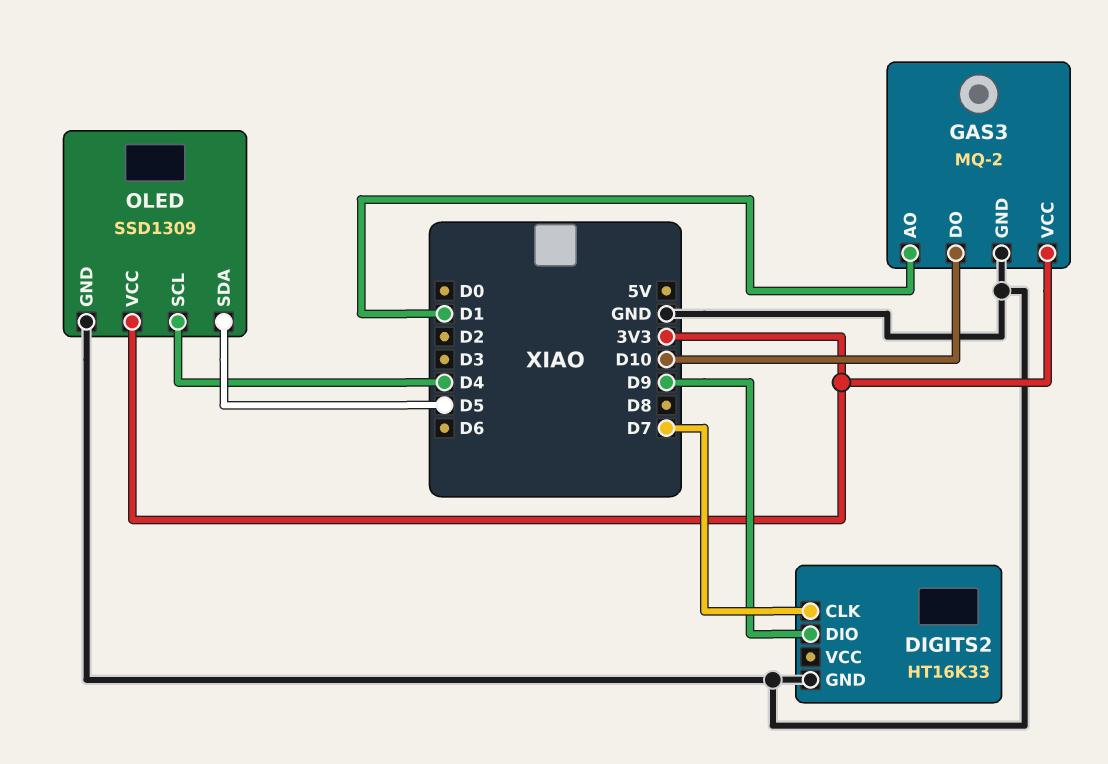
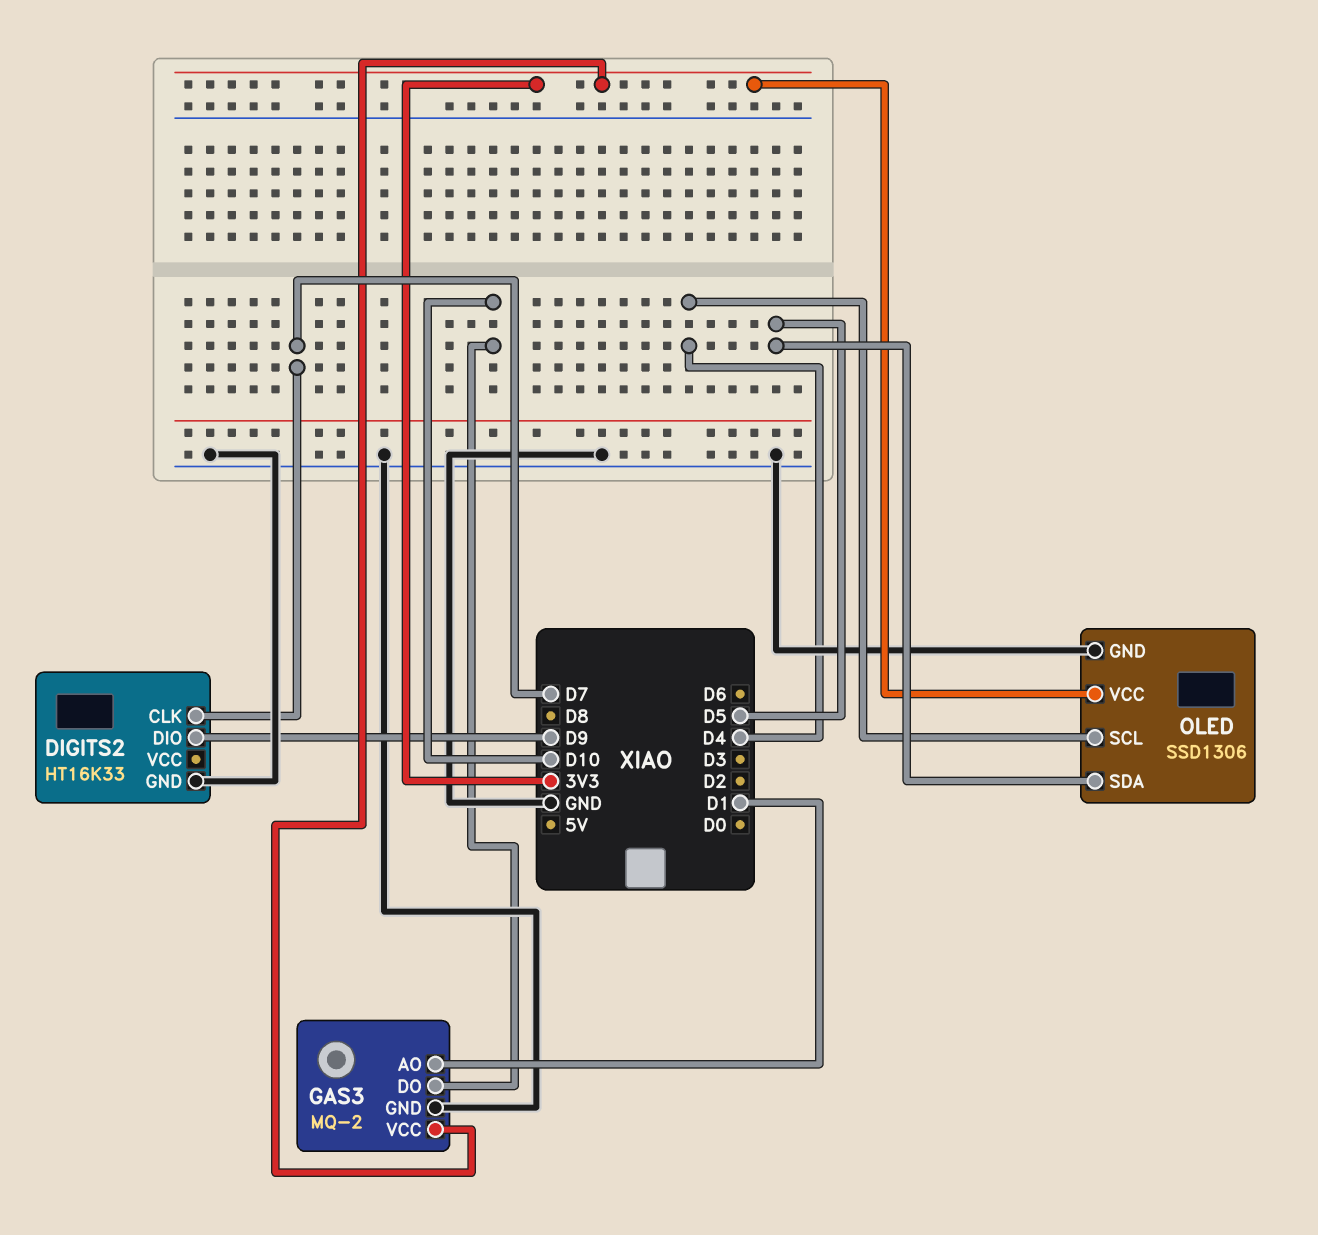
OLED: SSD1309 -> SSD1306

